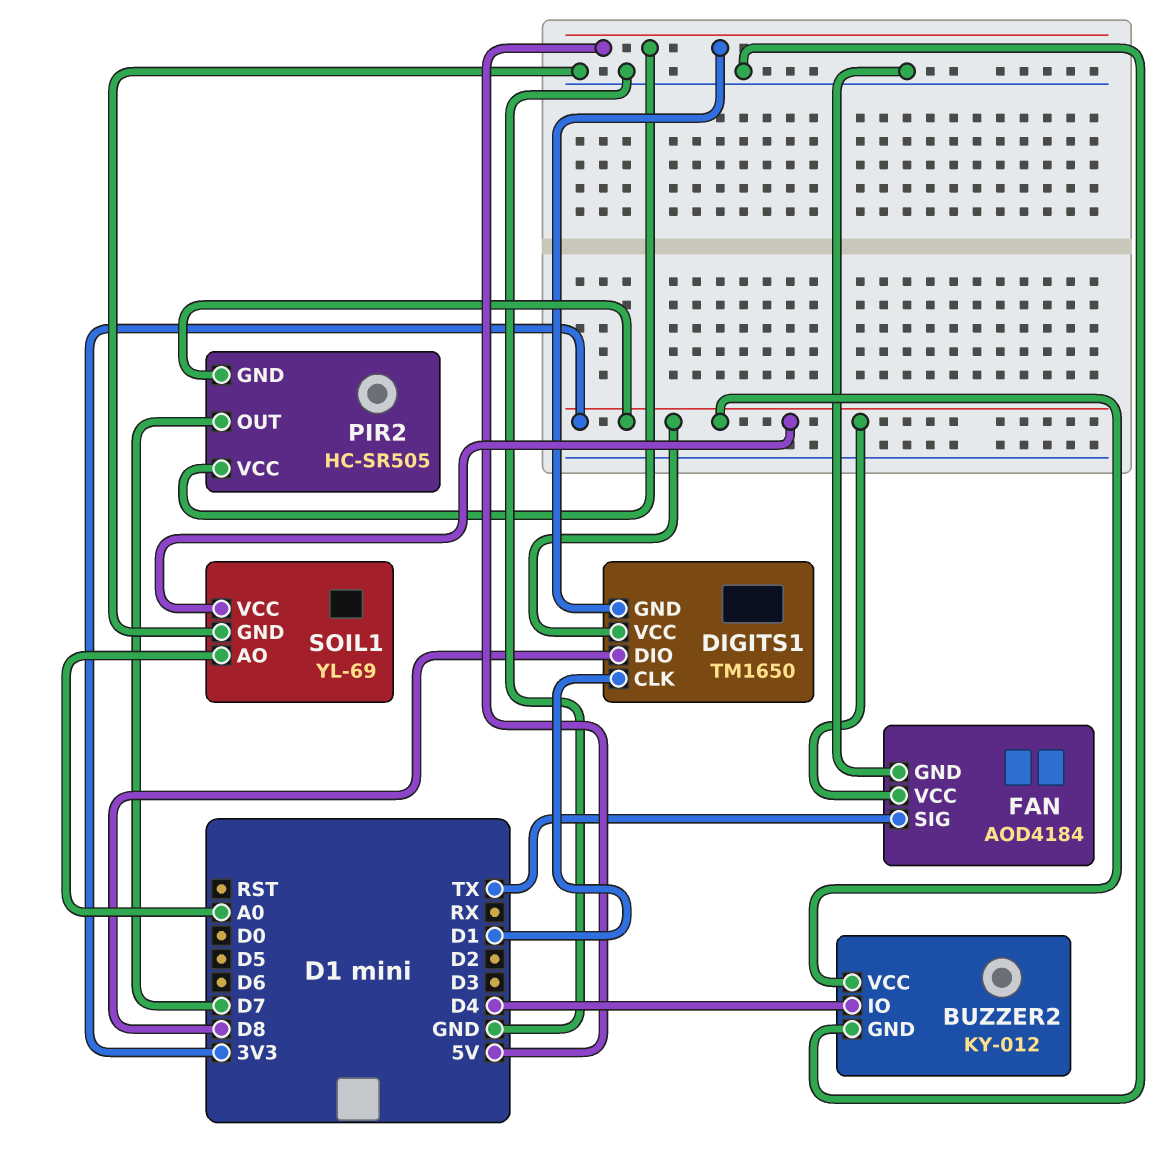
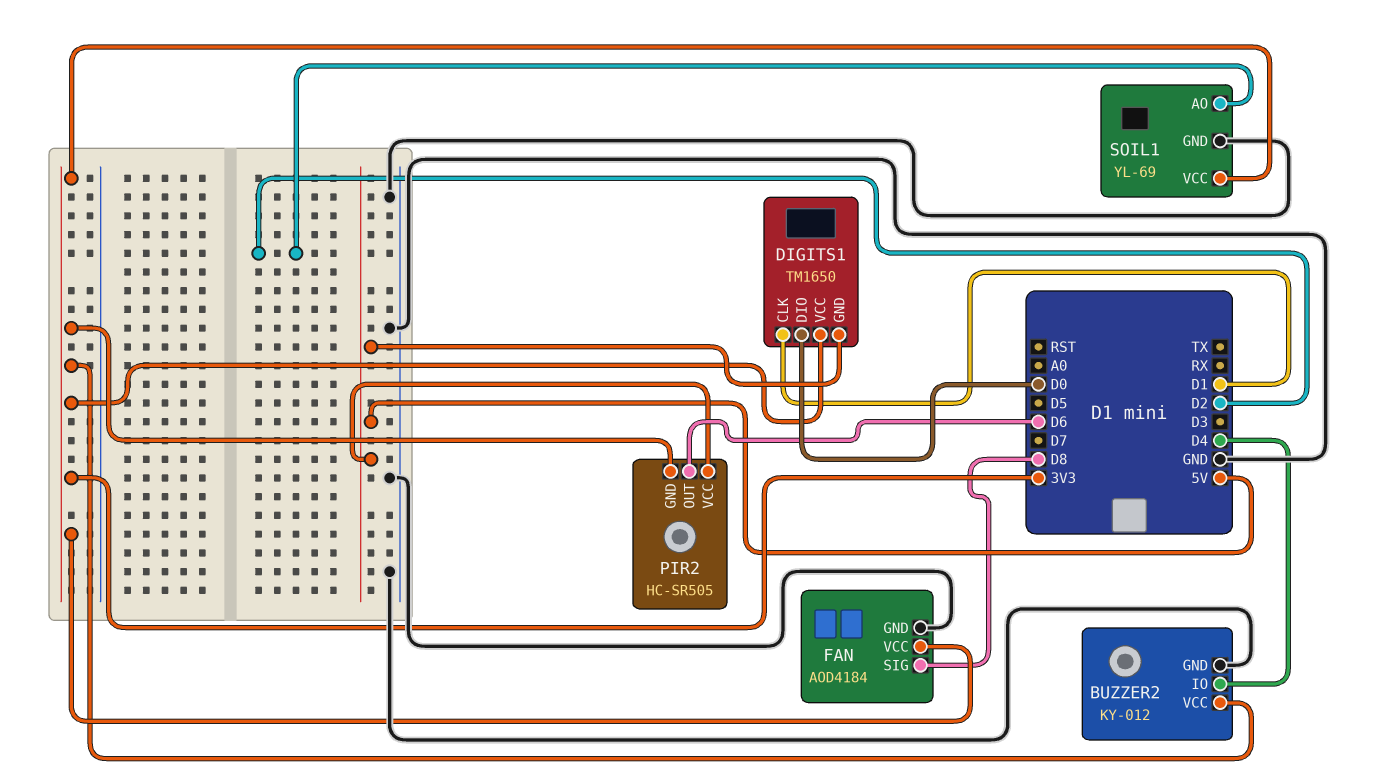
DIGITS1 pin DIO: D8 -> D0
FAN pin SIG: TX -> D8
PIR2 pin OUT: D7 -> D6
SOIL1 pin AO: A0 -> D2

